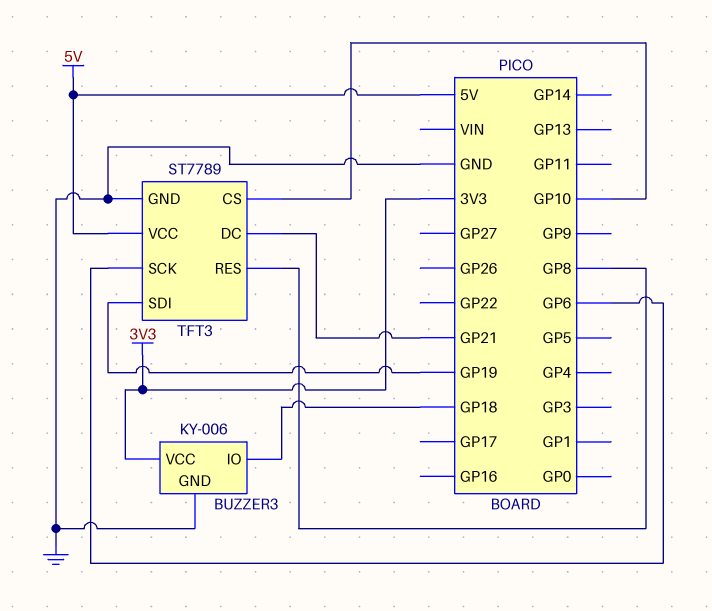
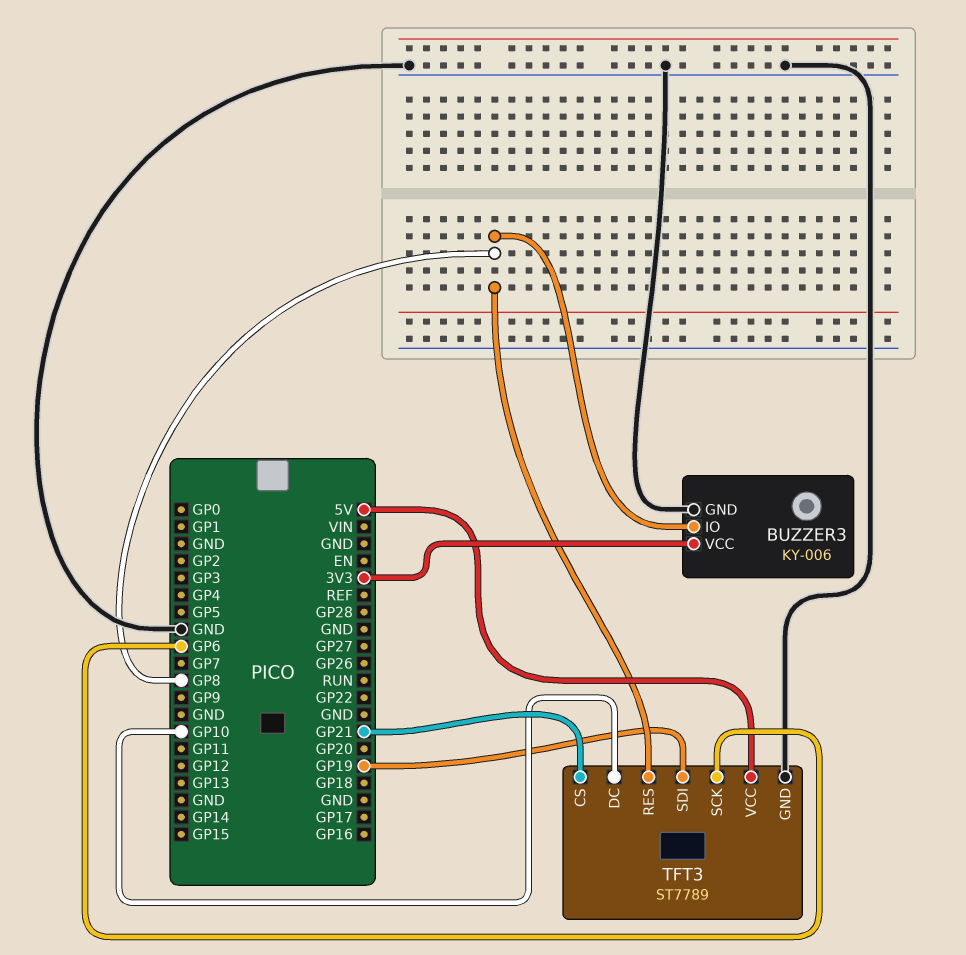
BUZZER3 pin IO: GP18 -> GP8
TFT3 pin CS: GP10 -> GP21
TFT3 pin DC: GP21 -> GP10

